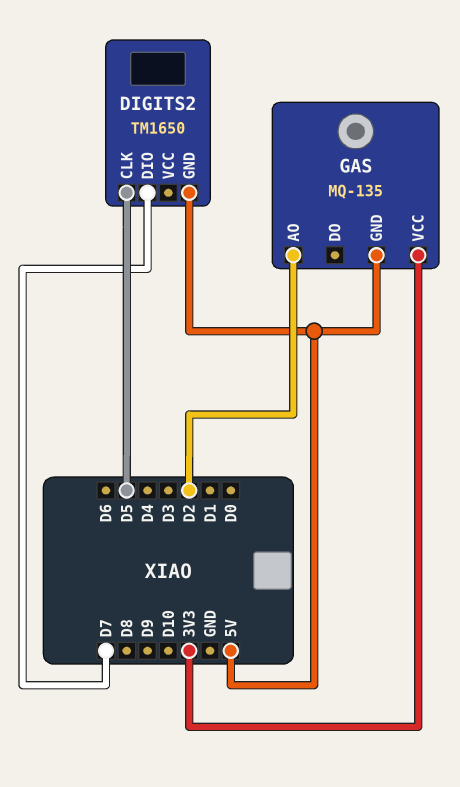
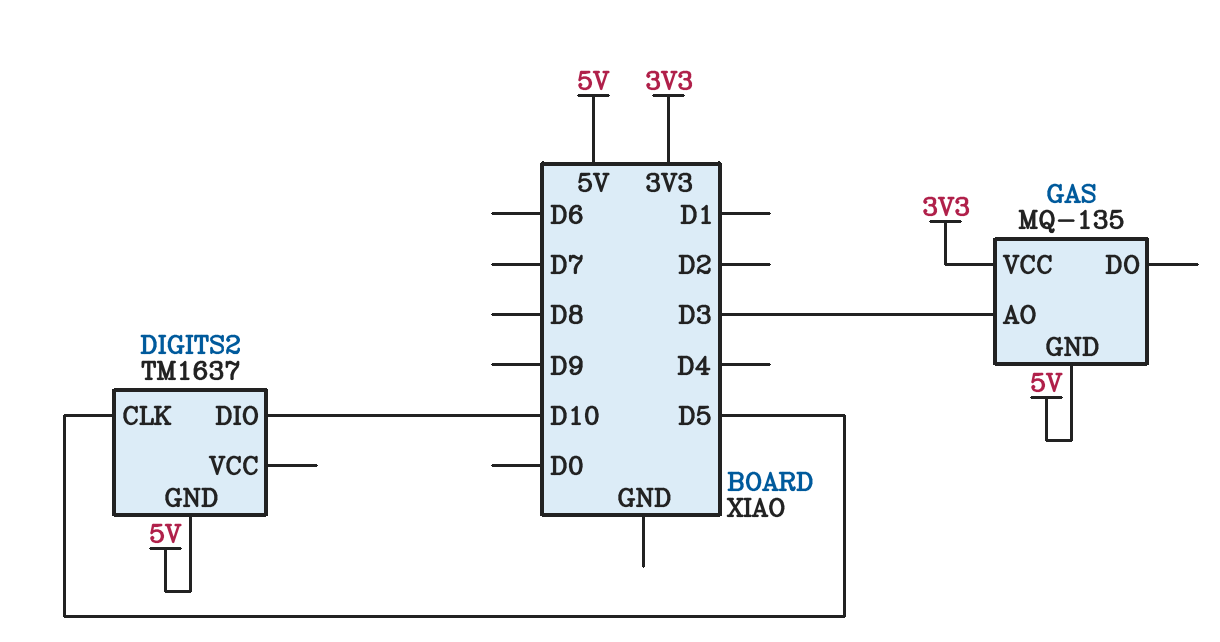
DIGITS2: TM1650 -> TM1637
DIGITS2 pin DIO: D7 -> D10
GAS pin AO: D2 -> D3

